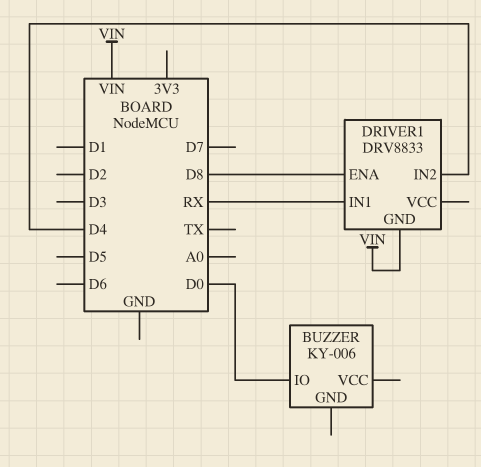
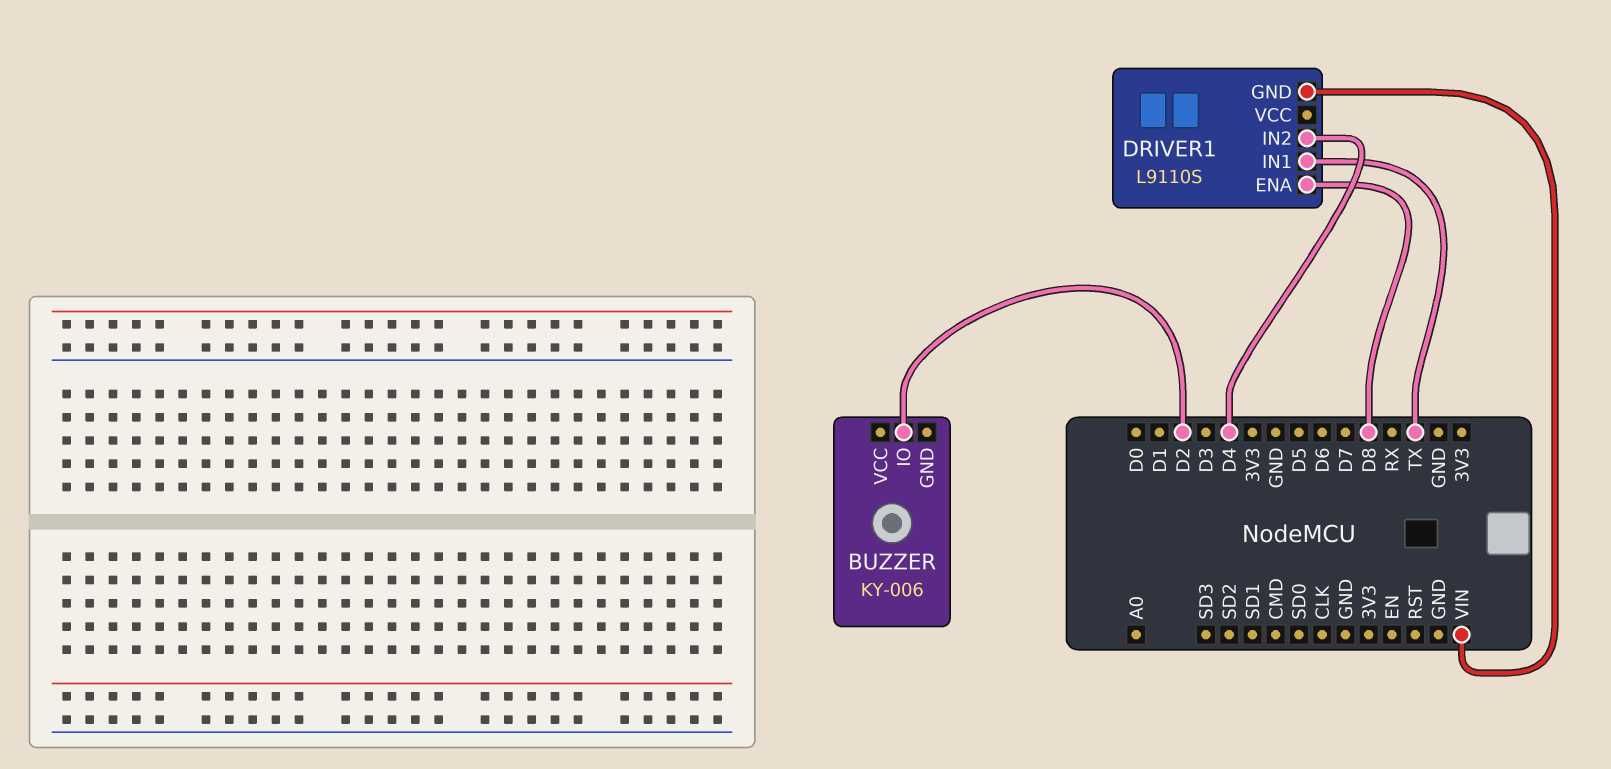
BUZZER pin IO: D0 -> D2
DRIVER1: DRV8833 -> L9110S
DRIVER1 pin IN1: RX -> TX

